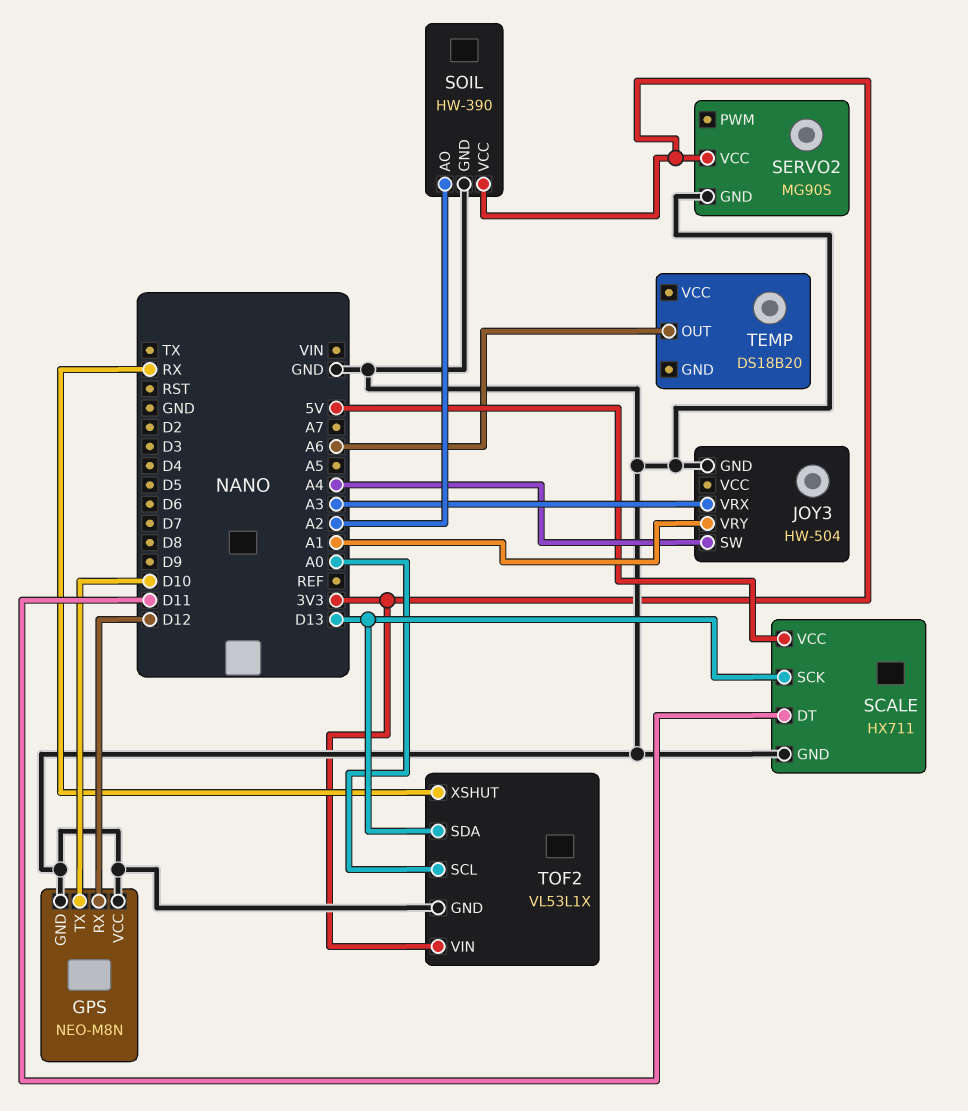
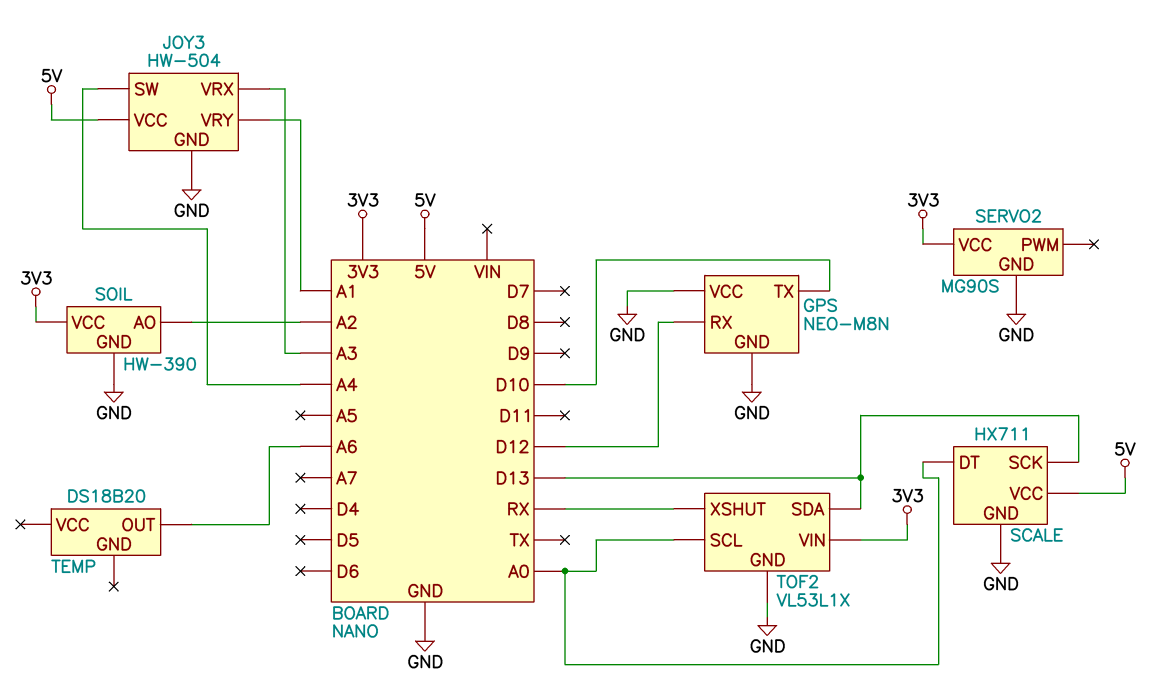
JOY3 pin VCC: none -> 5V
SCALE pin DT: D11 -> A0

